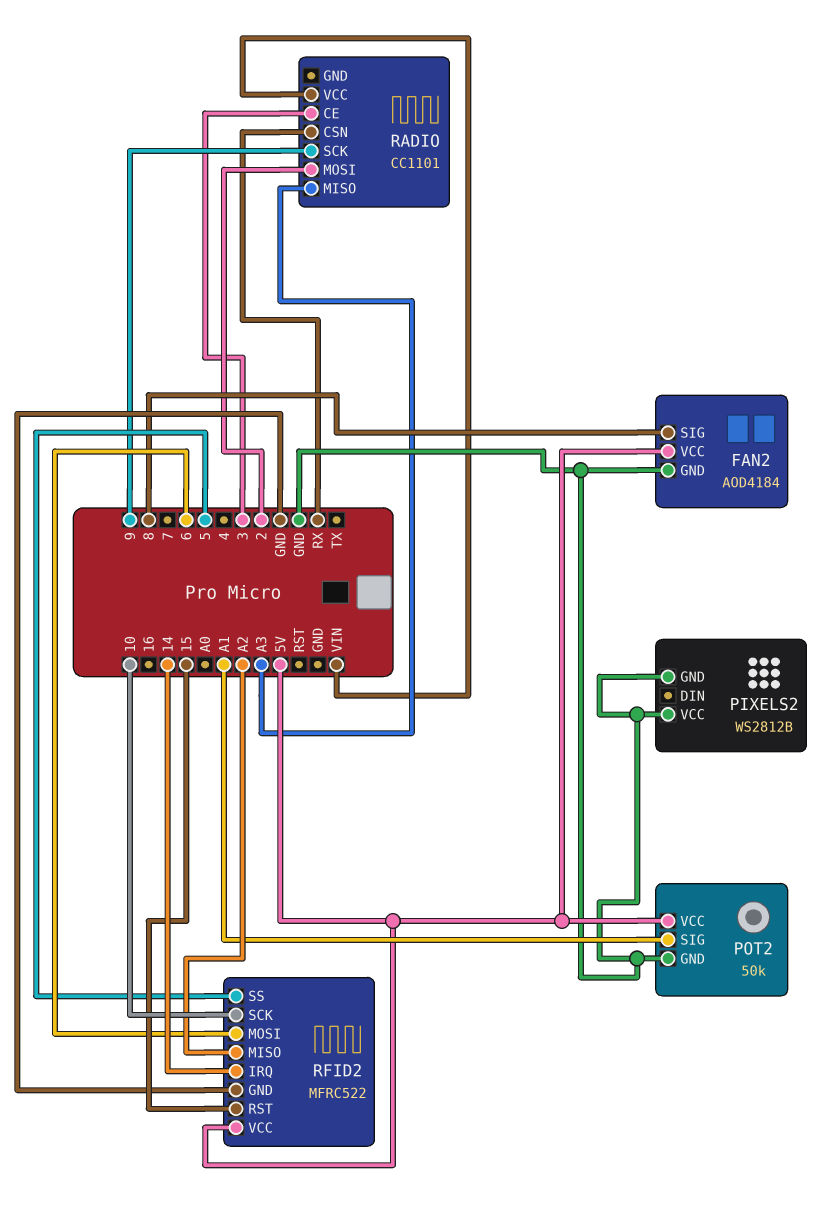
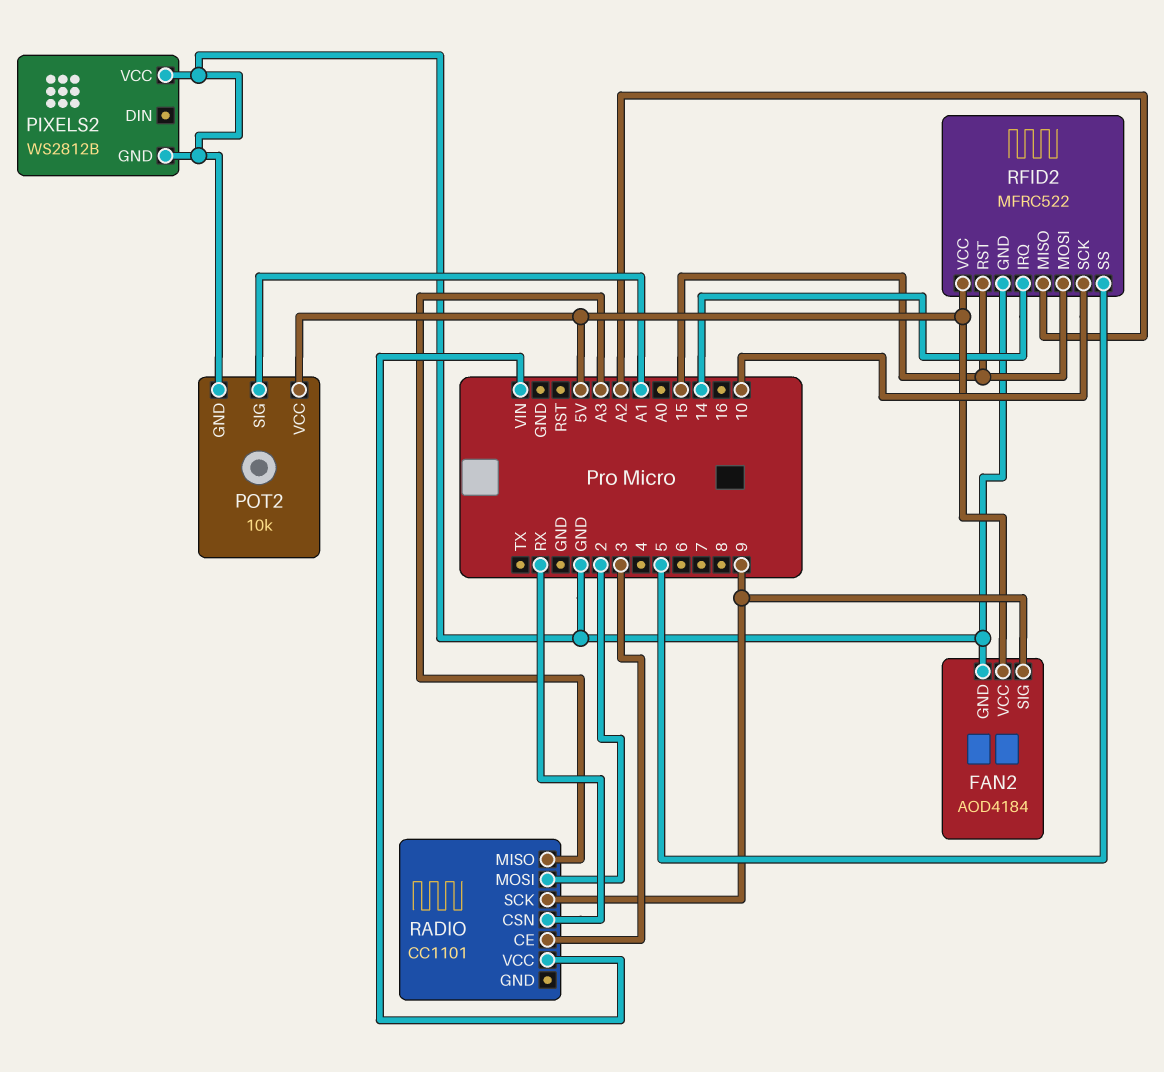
FAN2 pin SIG: 8 -> 9
POT2: 50k -> 10k
RFID2 pin MOSI: 6 -> 15

